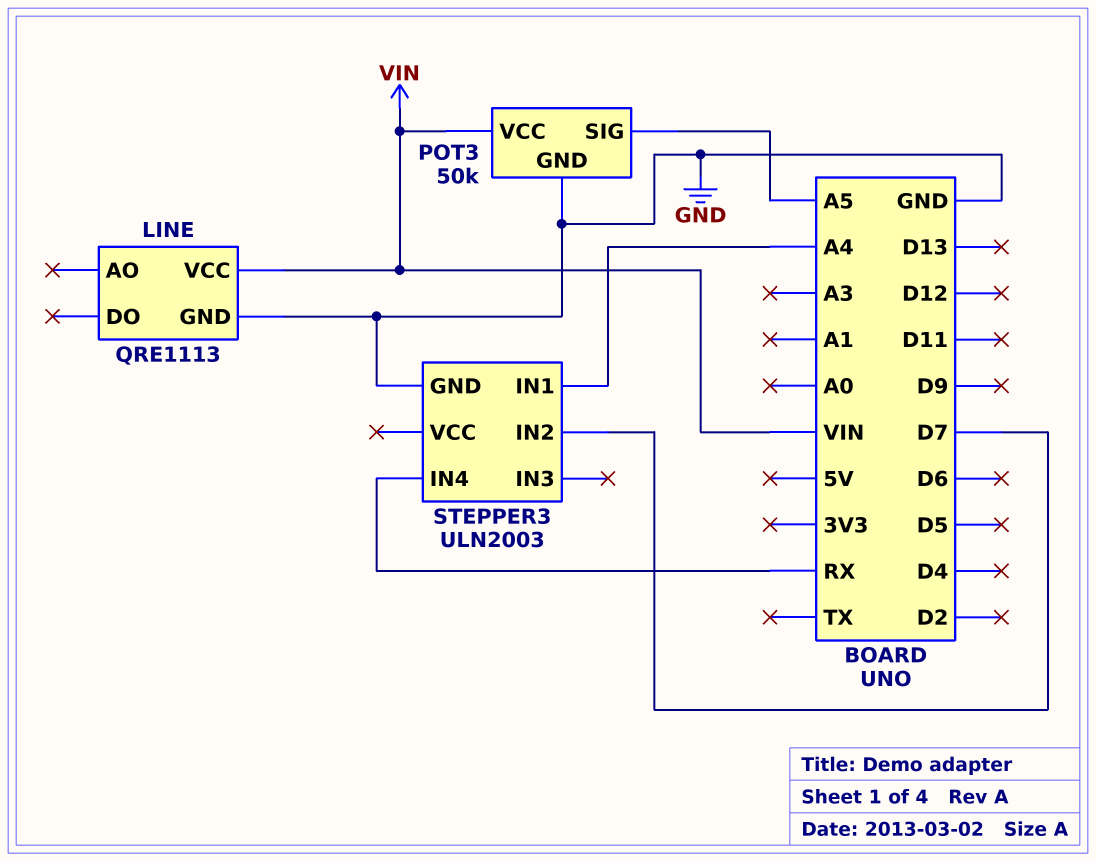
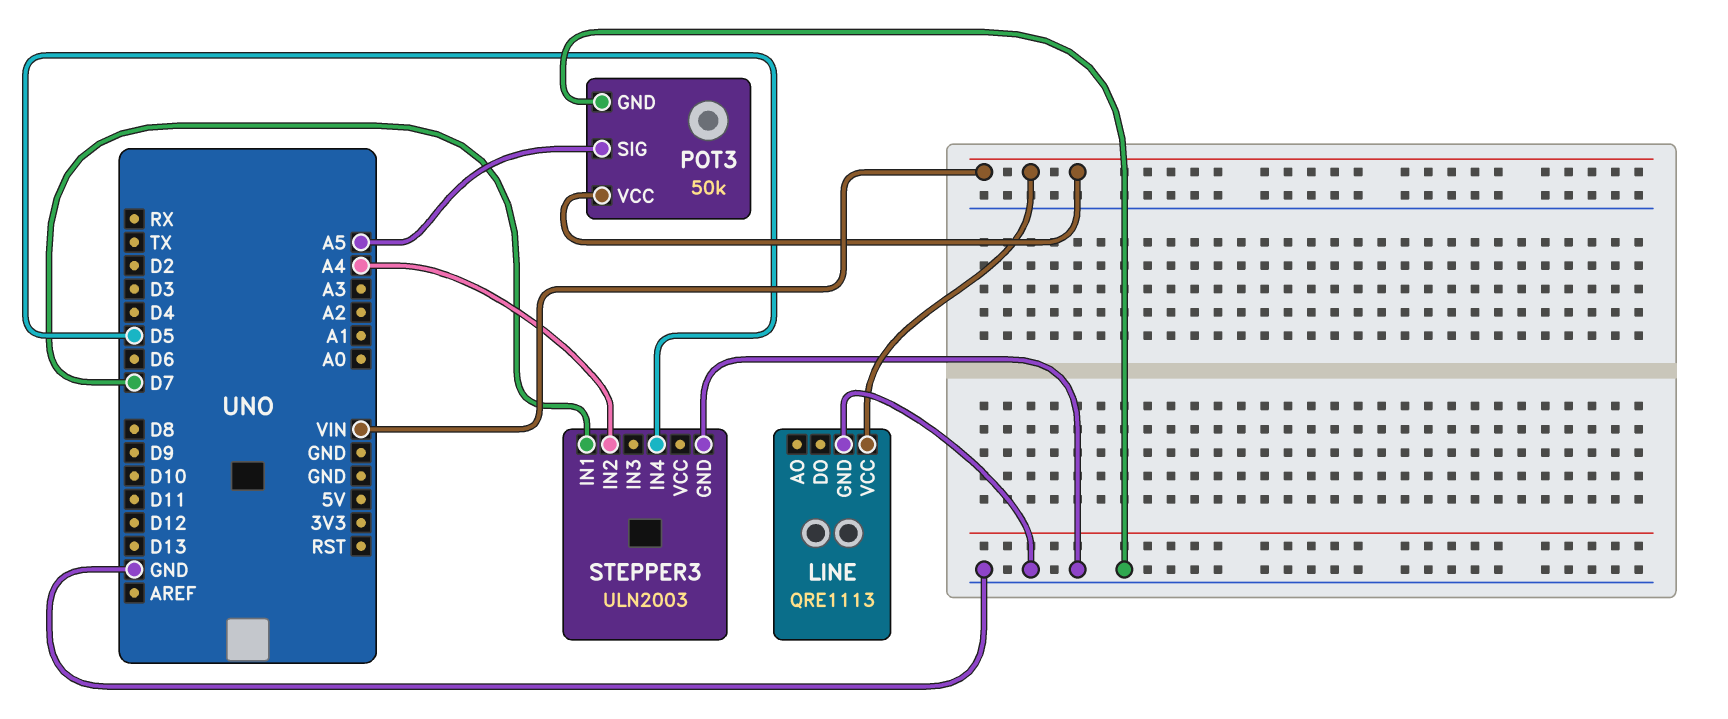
STEPPER3 pin IN1: A4 -> D7
STEPPER3 pin IN2: D7 -> A4
STEPPER3 pin IN4: RX -> D5

